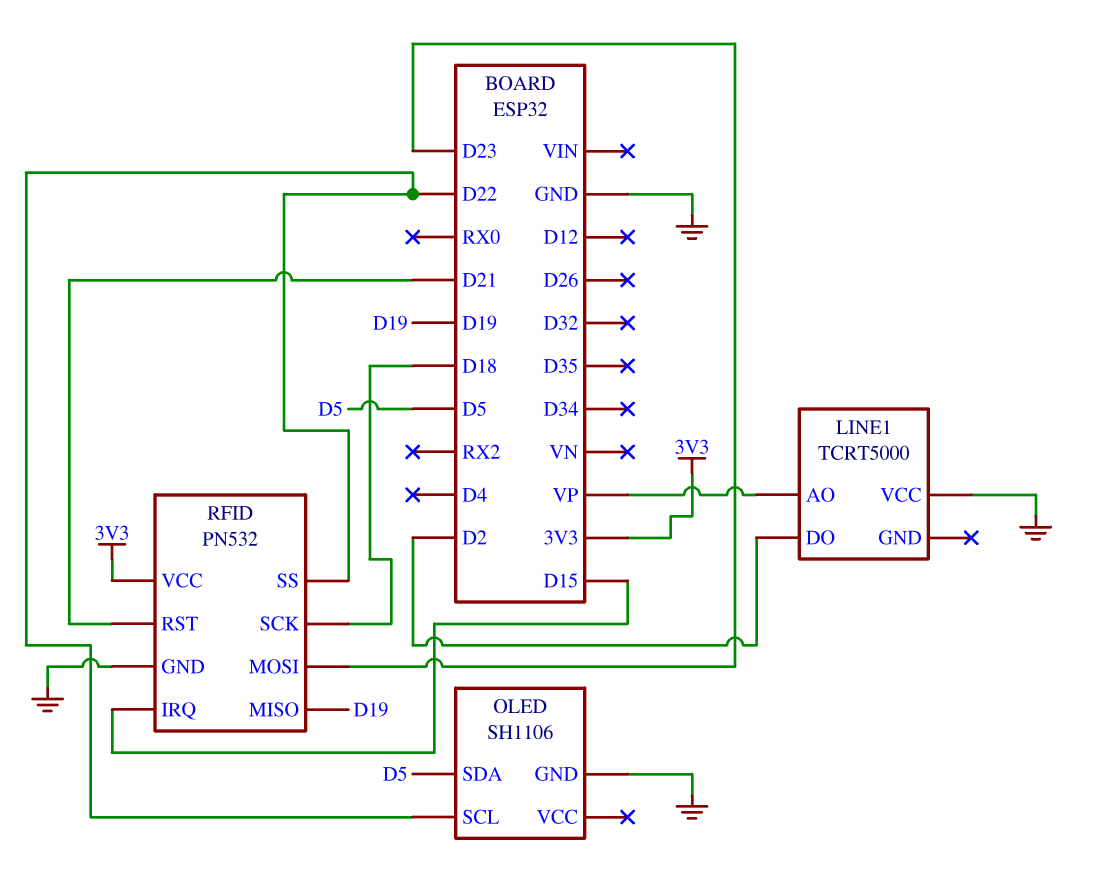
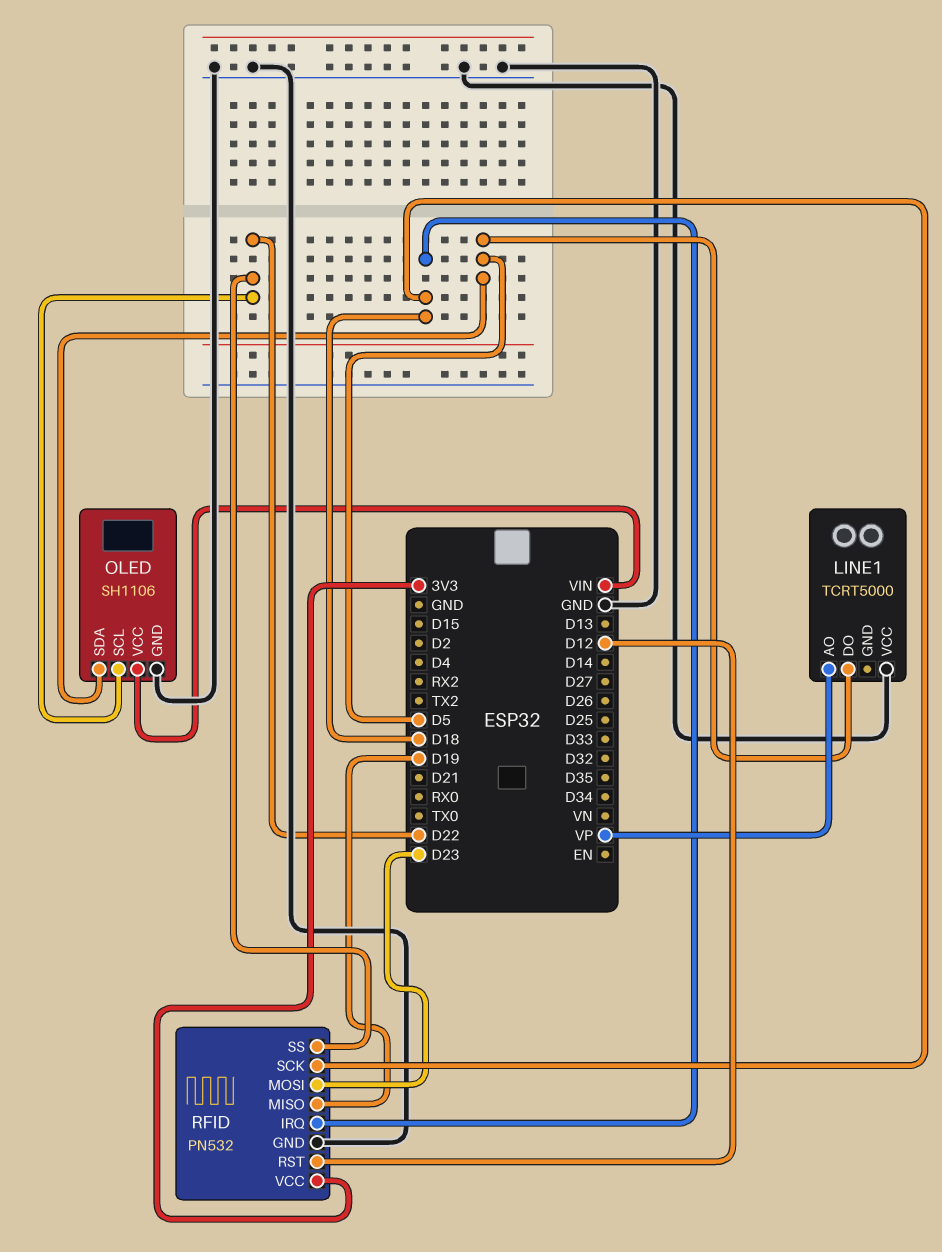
LINE1 pin DO: D2 -> D5
OLED pin VCC: none -> VIN
RFID pin IRQ: D15 -> D18
RFID pin RST: D21 -> D12

